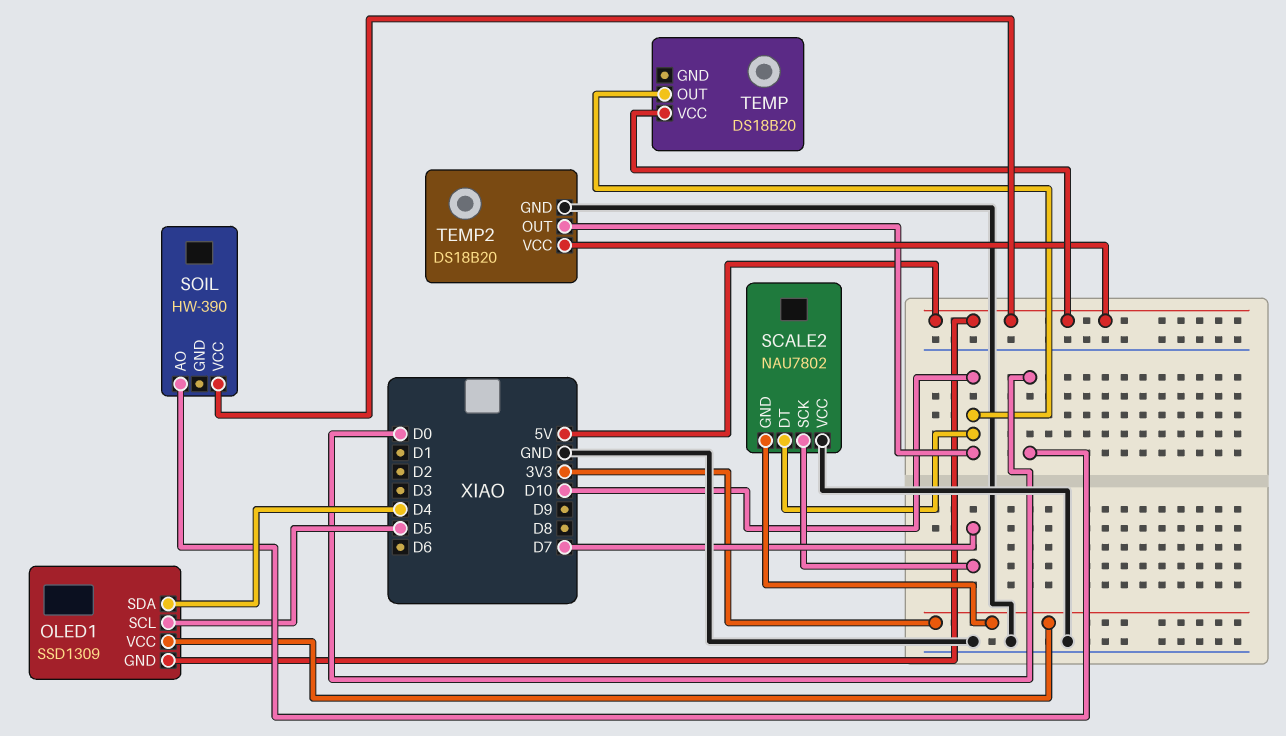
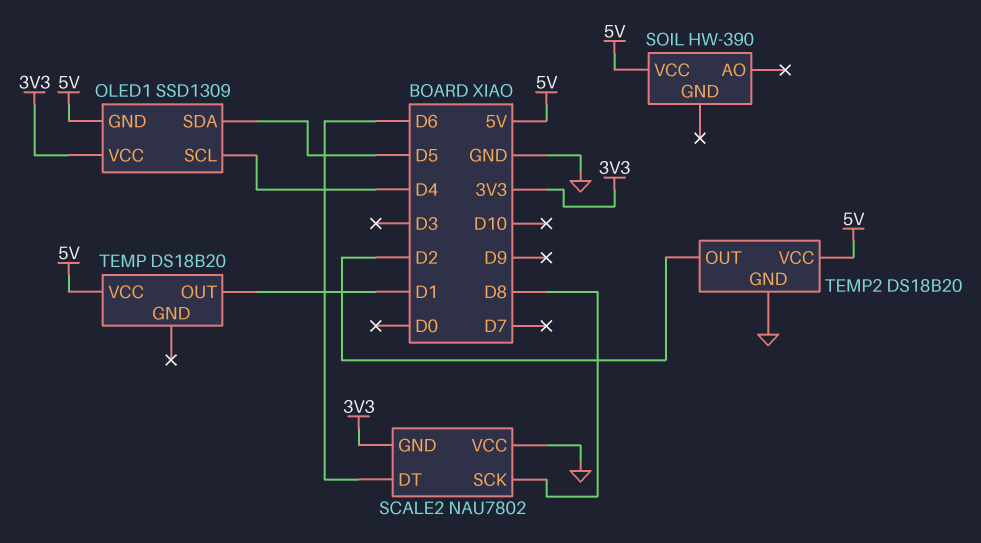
OLED1 pin SCL: D5 -> D4
OLED1 pin SDA: D4 -> D5
SCALE2 pin DT: D10 -> D6
SCALE2 pin SCK: D7 -> D8
SOIL pin AO: D0 -> none
TEMP pin OUT: D10 -> D1
TEMP2 pin OUT: D10 -> D2

